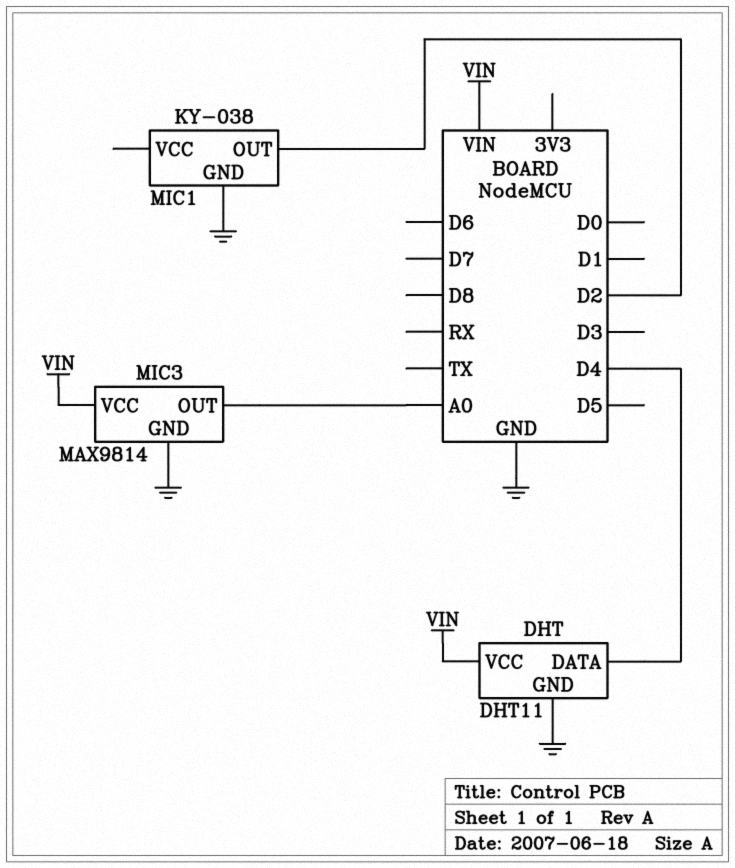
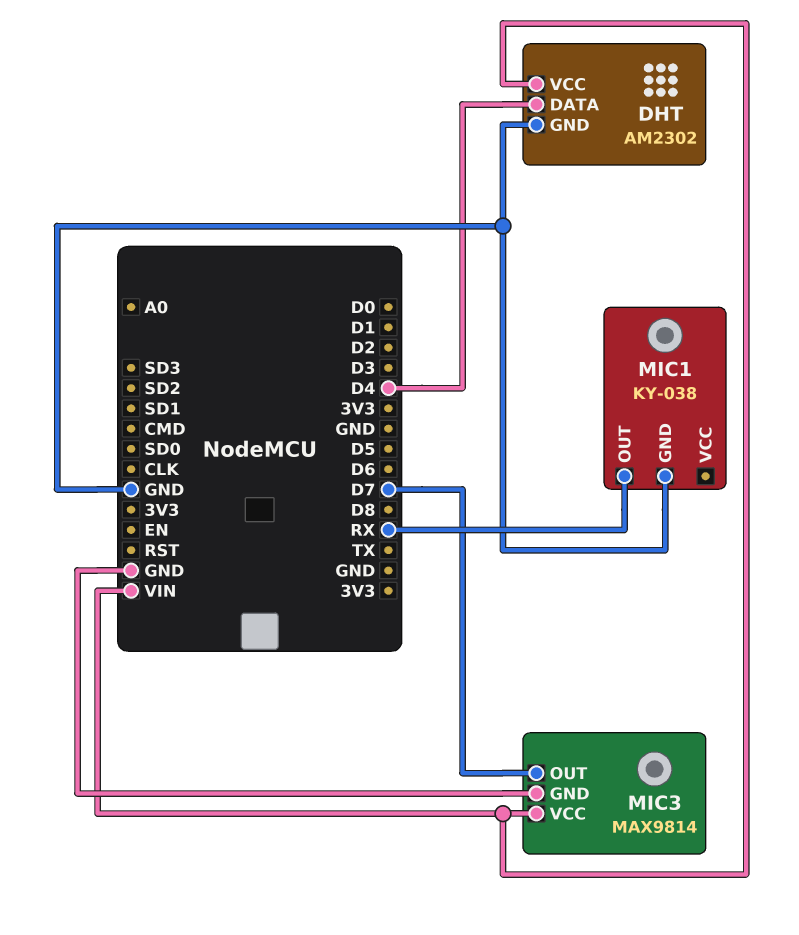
DHT: DHT11 -> AM2302
MIC1 pin OUT: D2 -> RX
MIC3 pin OUT: A0 -> D7

